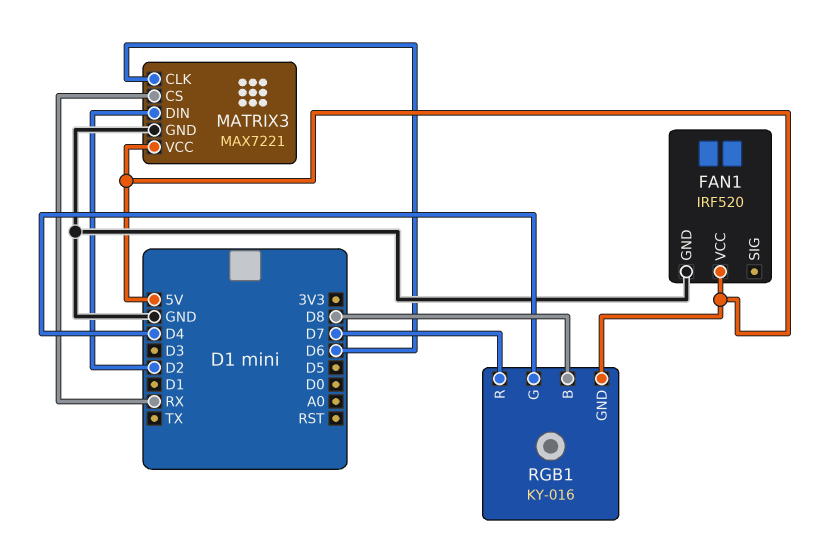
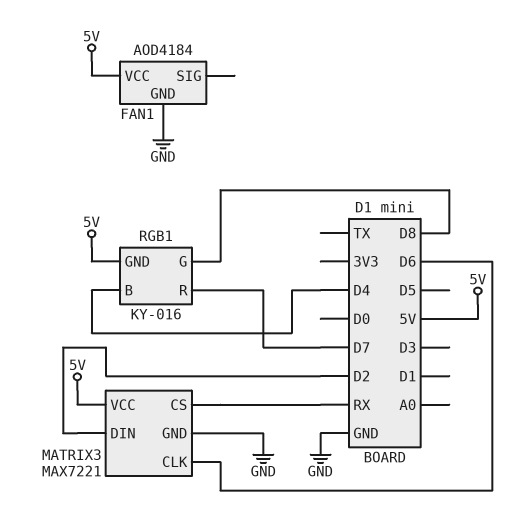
FAN1: IRF520 -> AOD4184
RGB1 pin B: D8 -> D4
RGB1 pin G: D4 -> D8

